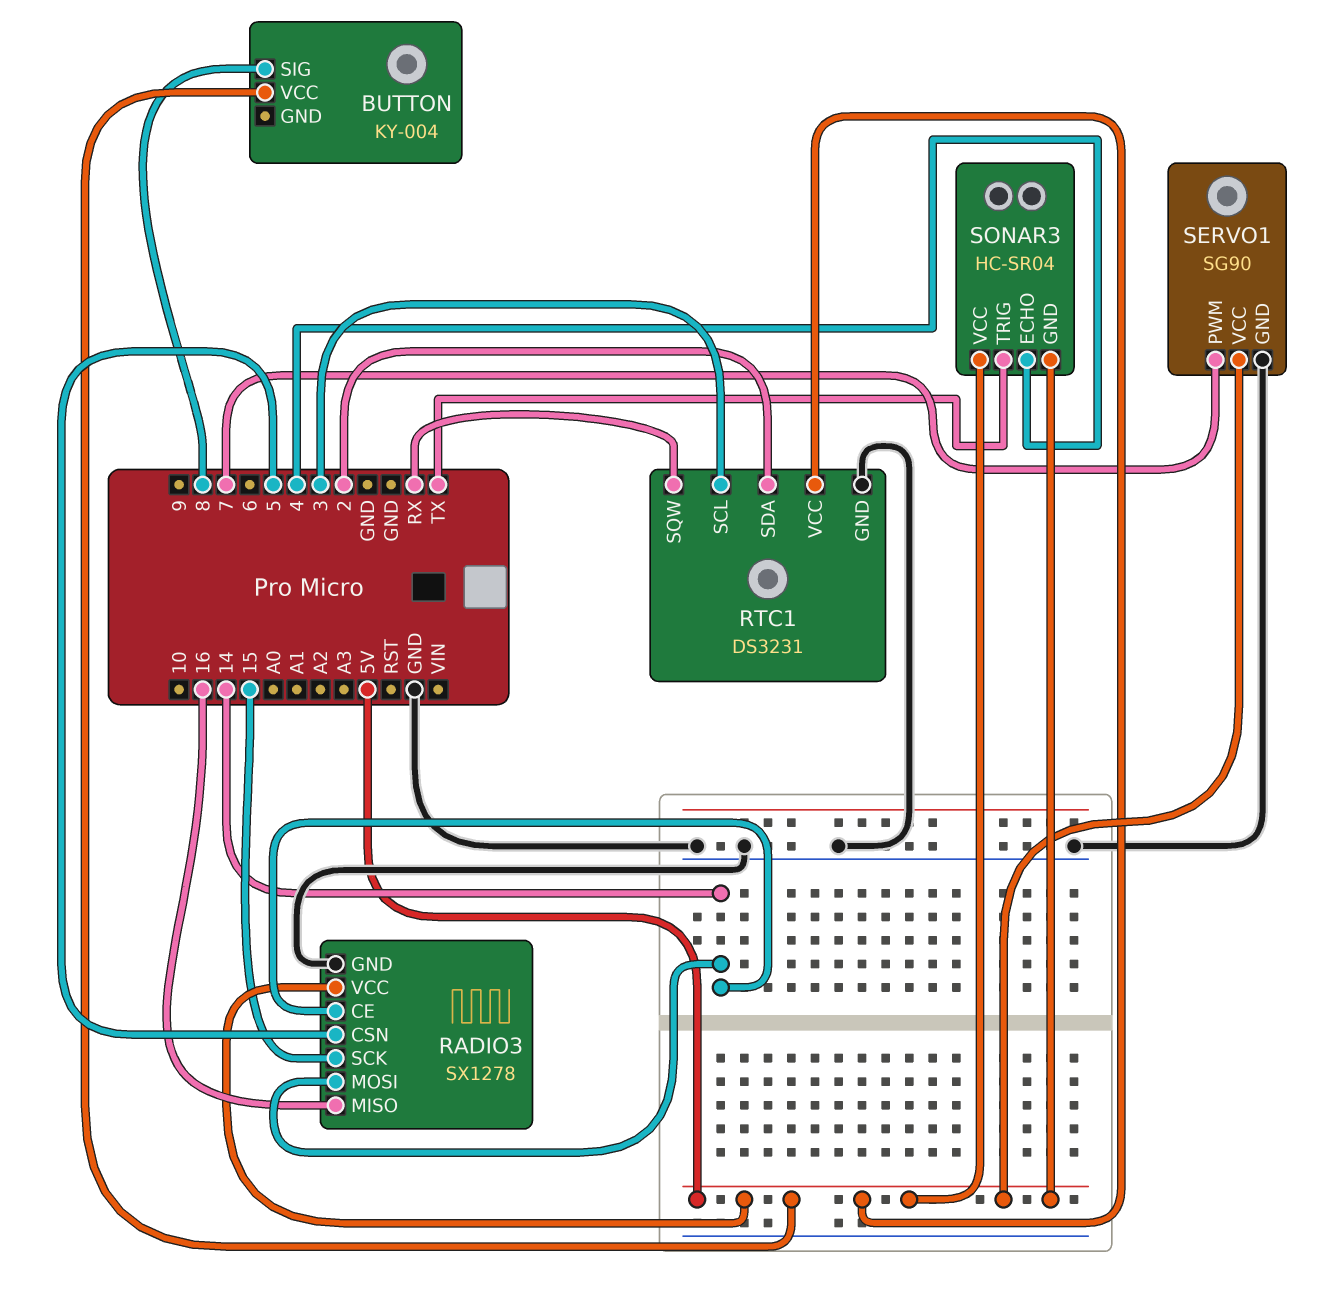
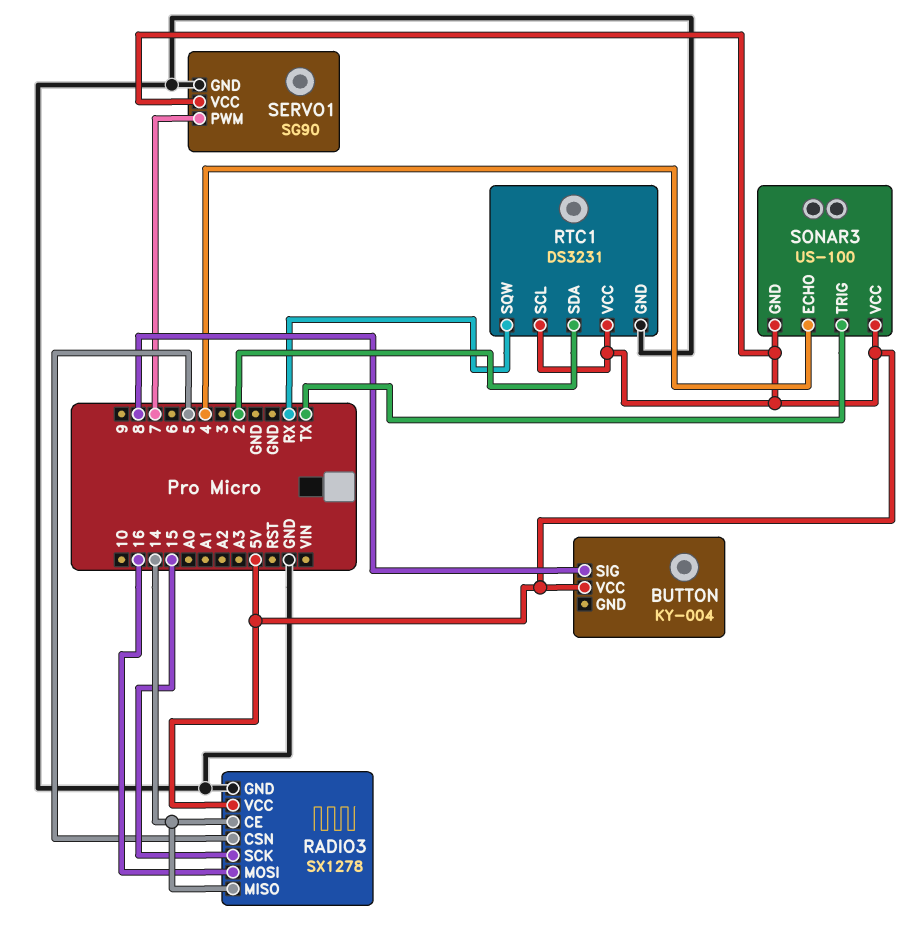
RADIO3 pin MISO: 16 -> 14
RADIO3 pin MOSI: 14 -> 16
RTC1 pin SCL: 3 -> 5V
SONAR3: HC-SR04 -> US-100

